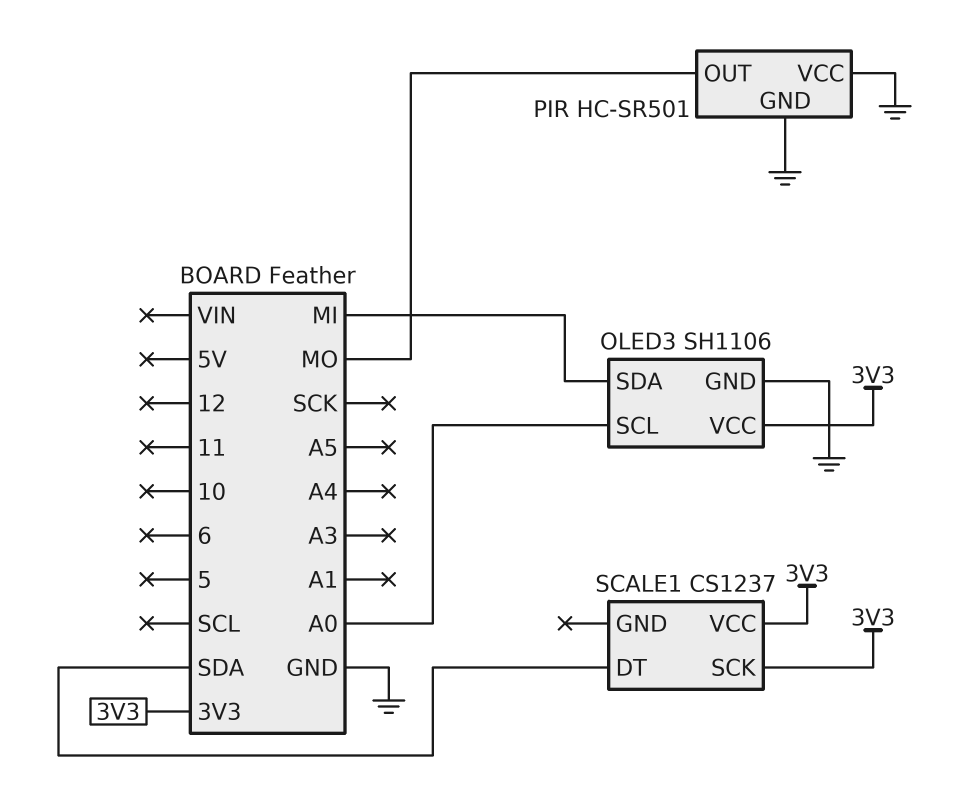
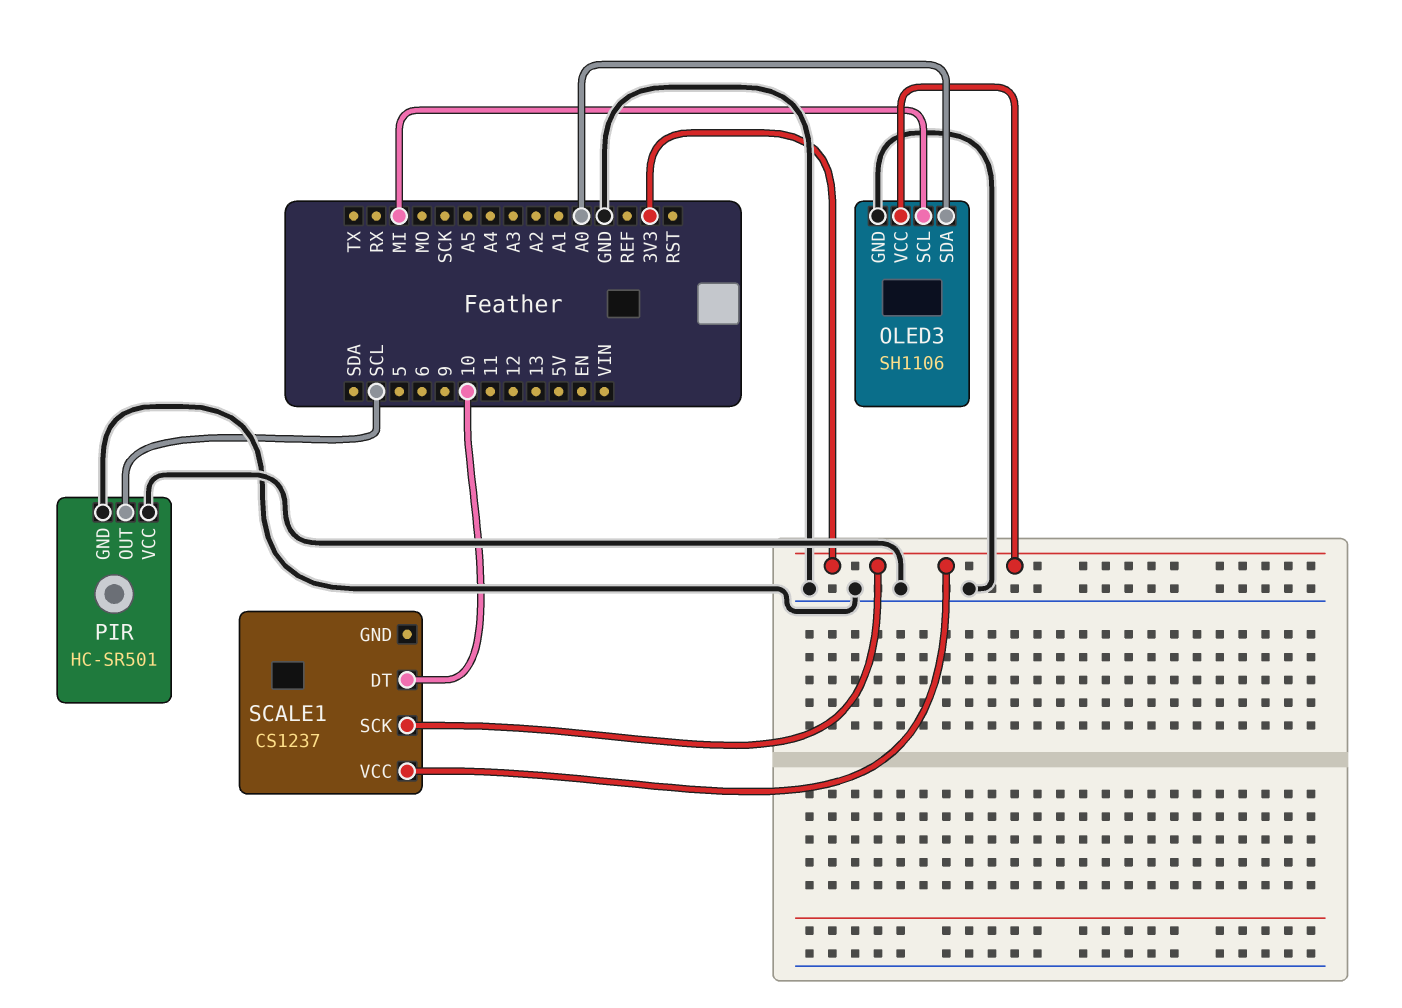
OLED3 pin SCL: A0 -> MI
OLED3 pin SDA: MI -> A0
PIR pin OUT: MO -> SCL
SCALE1 pin DT: SDA -> 10

